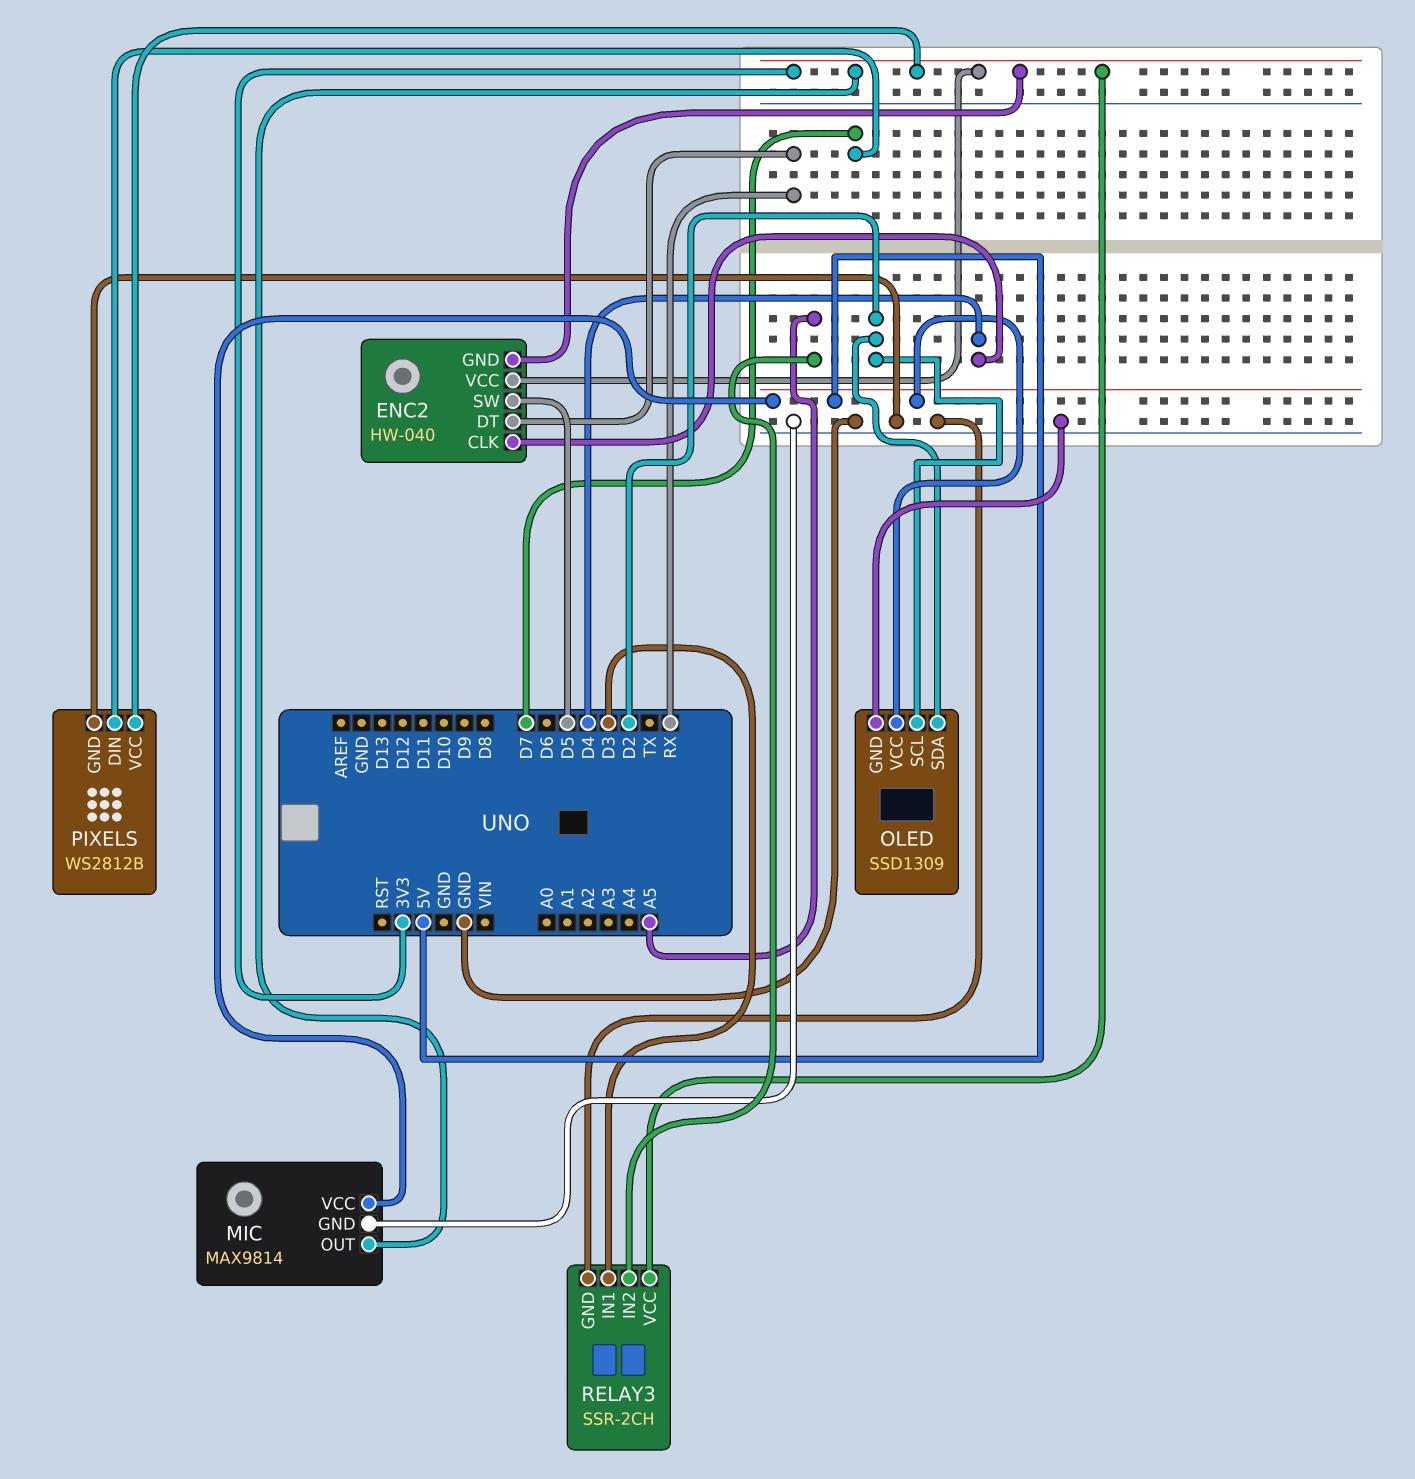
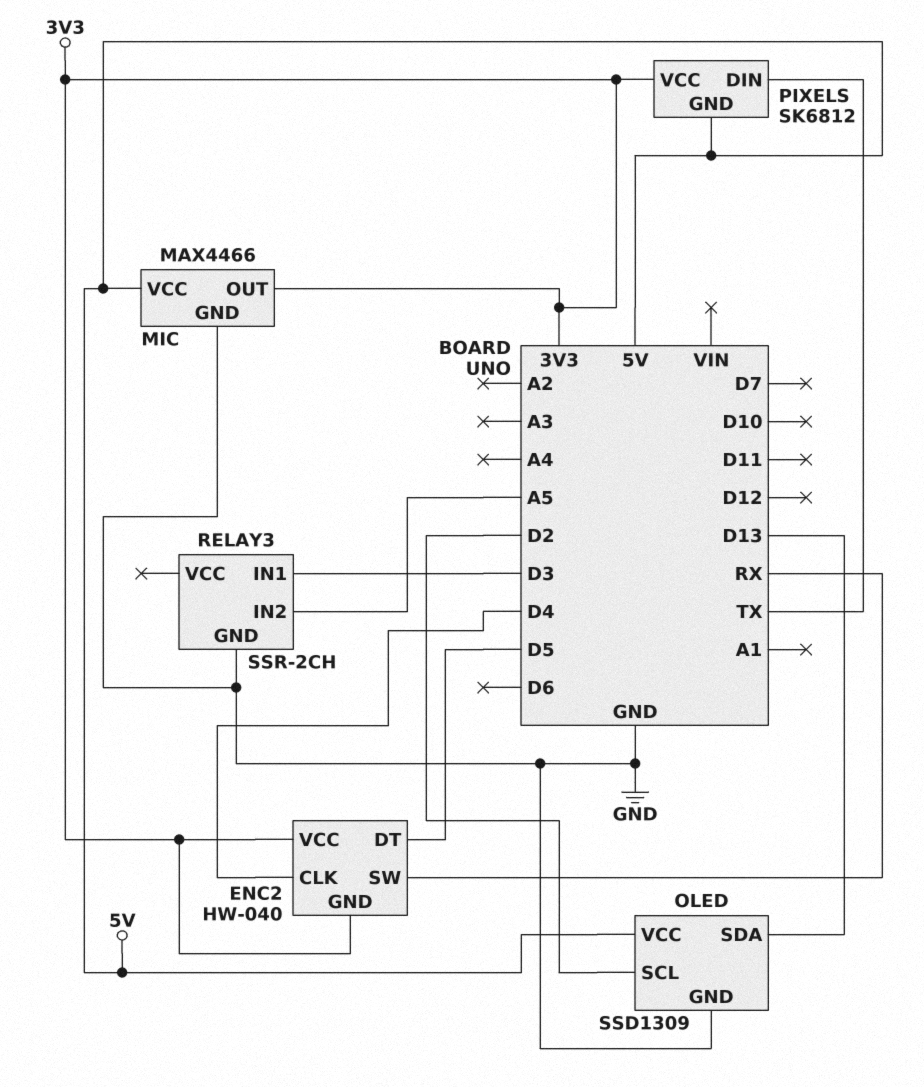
ENC2 pin DT: RX -> D5
ENC2 pin SW: D5 -> RX
MIC: MAX9814 -> MAX4466
OLED pin SDA: D2 -> D13
PIXELS: WS2812B -> SK6812
PIXELS pin DIN: D7 -> TX
PIXELS pin GND: GND -> 5V
RELAY3 pin VCC: 3V3 -> none

